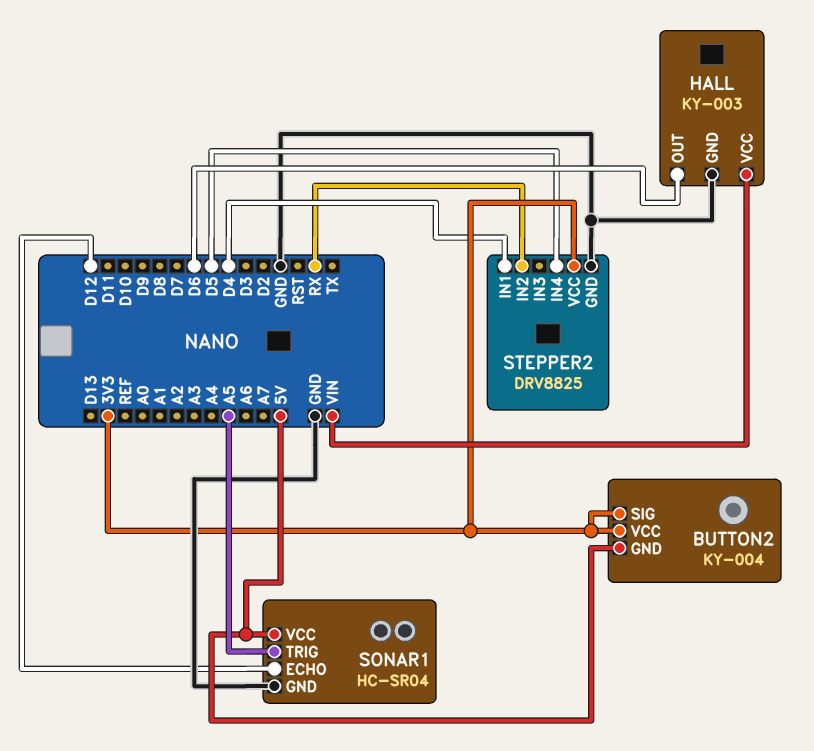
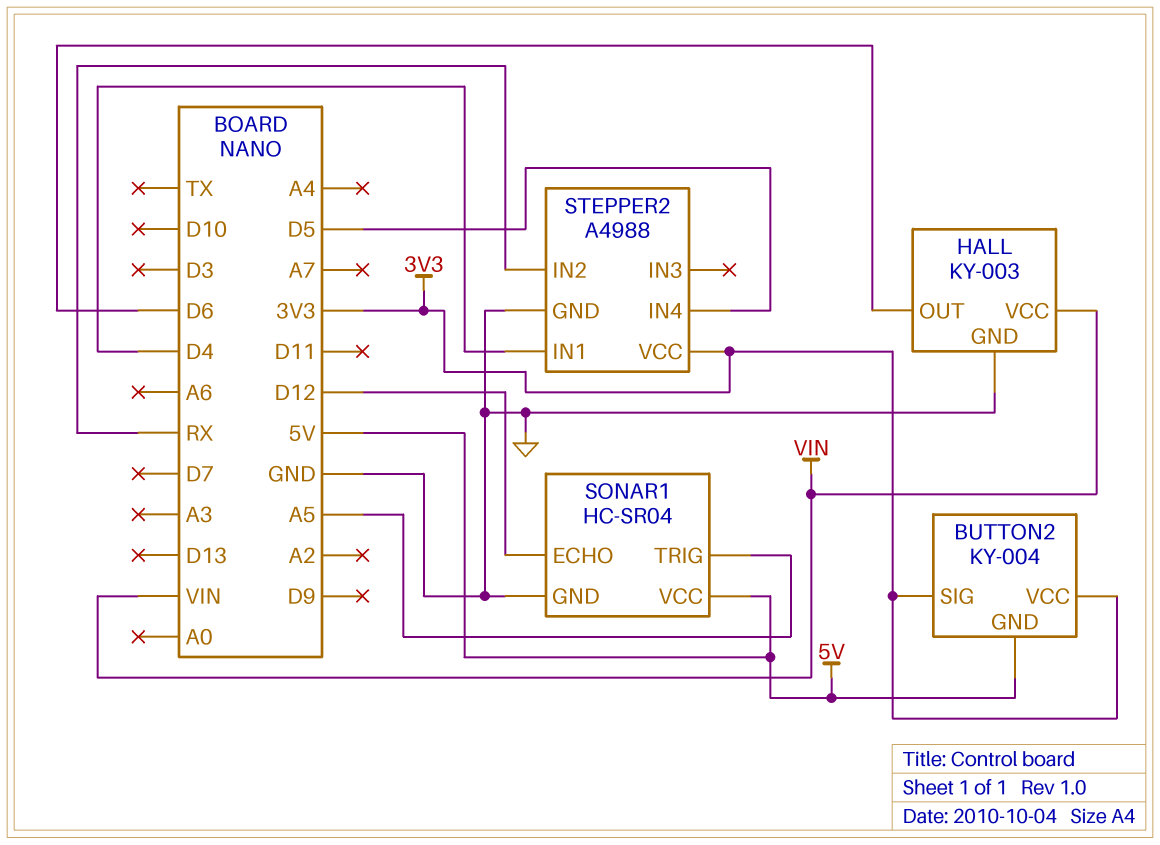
STEPPER2: DRV8825 -> A4988

